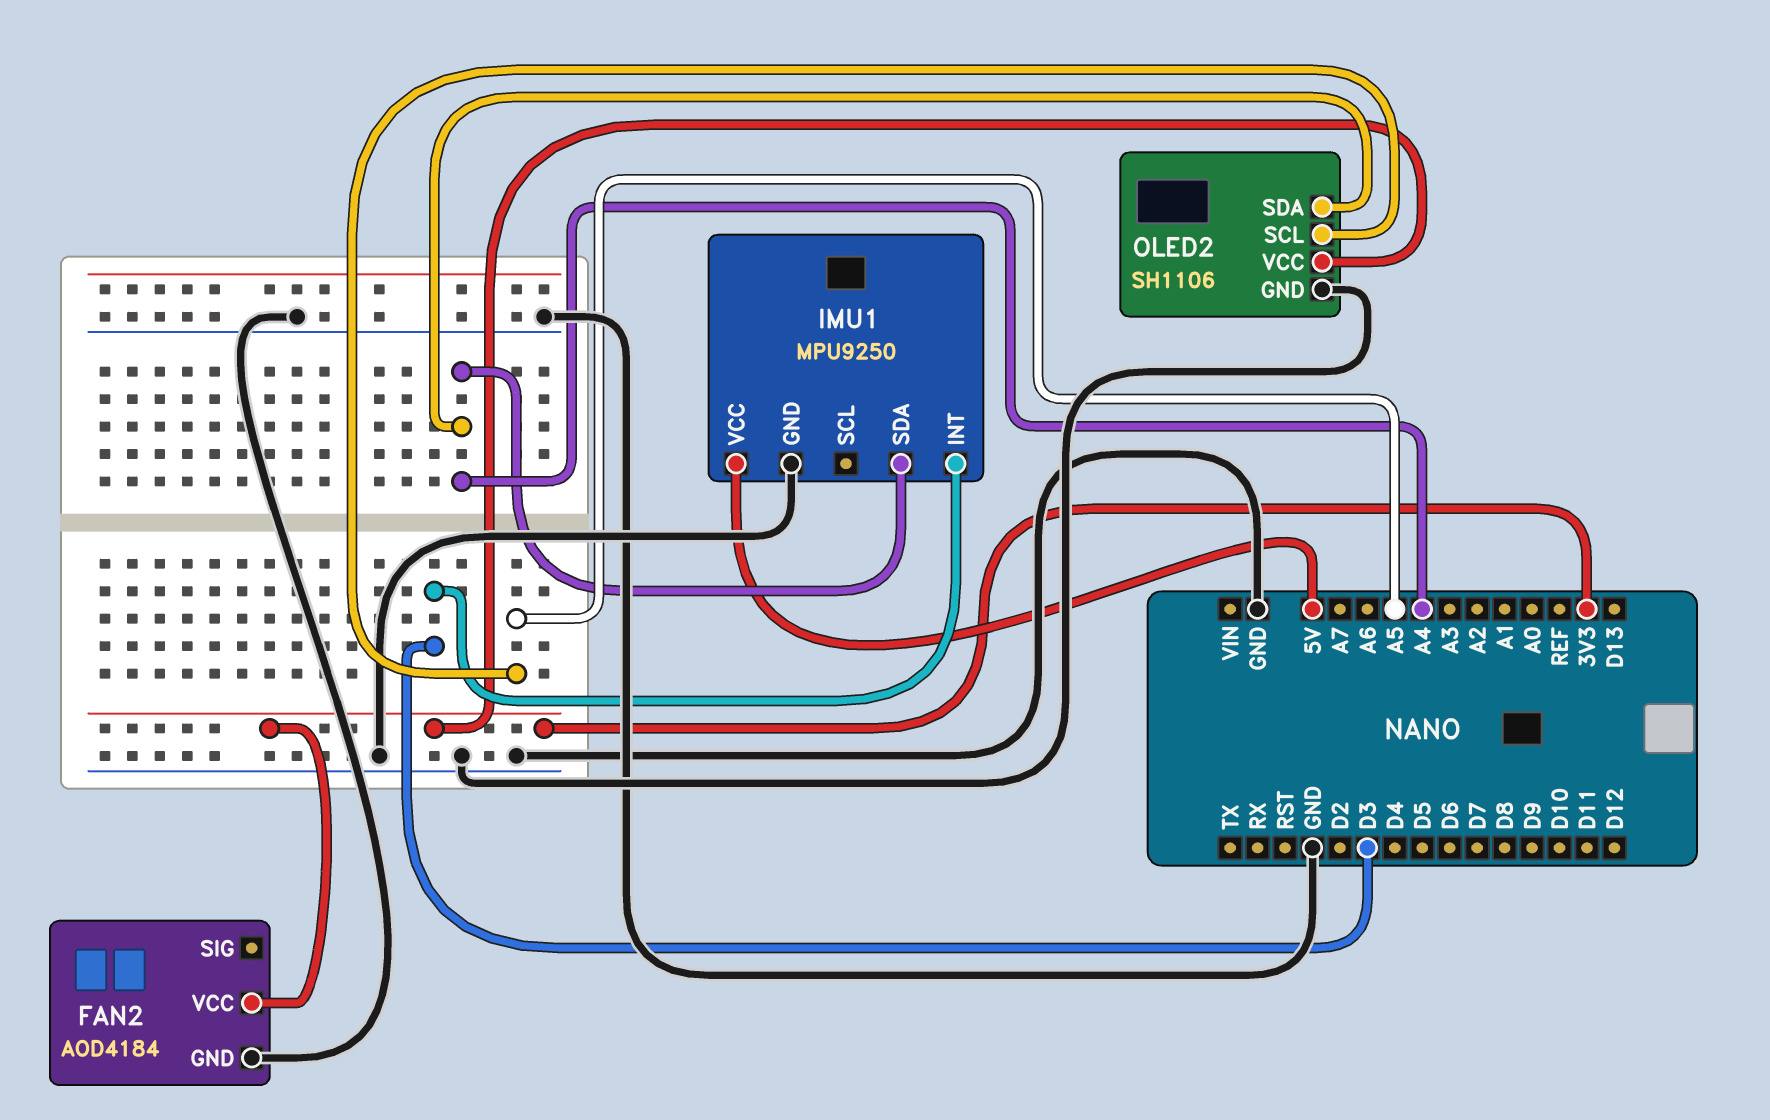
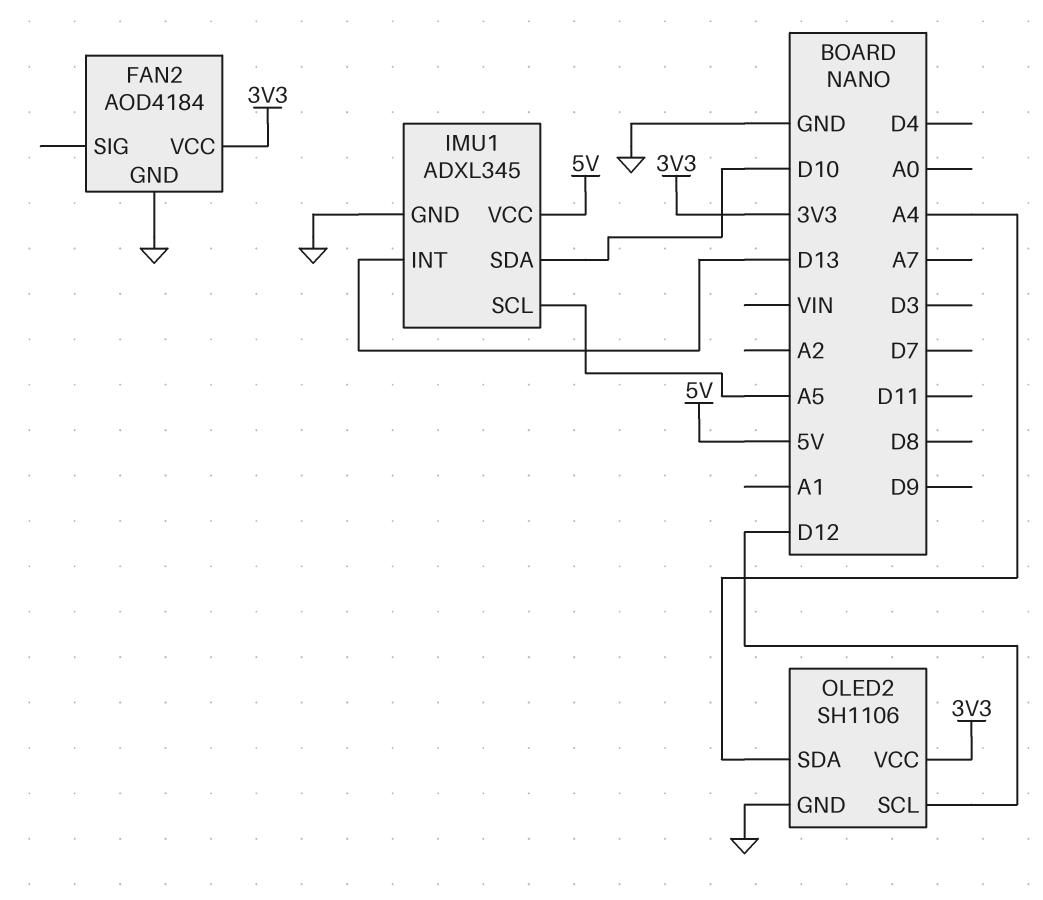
IMU1: MPU9250 -> ADXL345
IMU1 pin INT: D3 -> D13
IMU1 pin SCL: none -> A5
IMU1 pin SDA: A4 -> D10
OLED2 pin SCL: A5 -> D12

